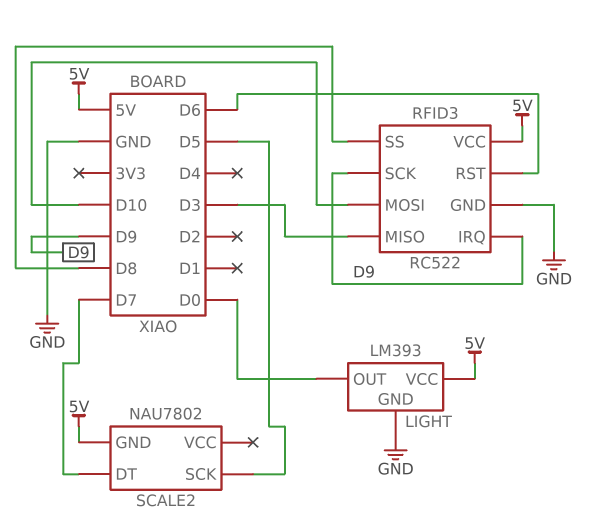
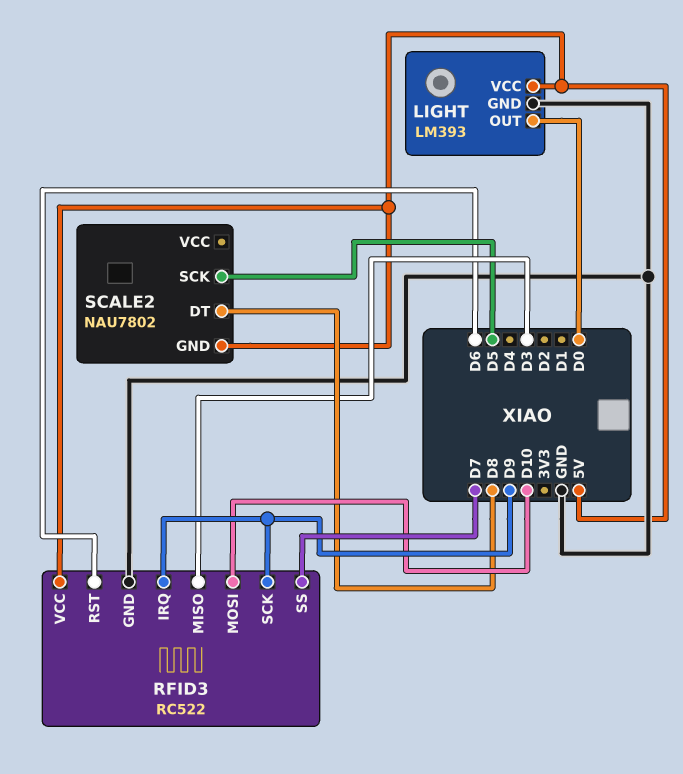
RFID3 pin SS: D8 -> D7
SCALE2 pin DT: D7 -> D8

